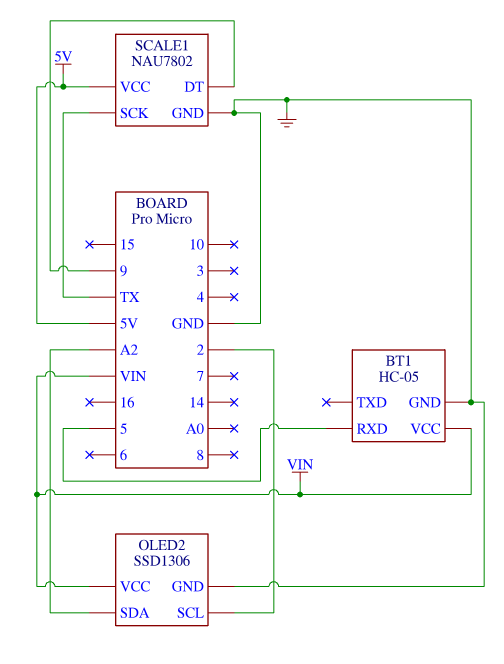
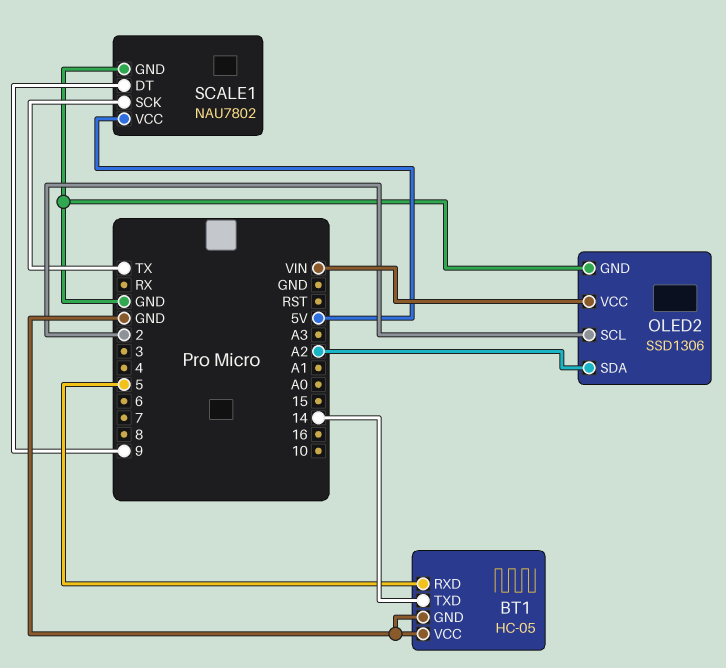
BT1 pin TXD: none -> 14
BT1 pin VCC: VIN -> GND

